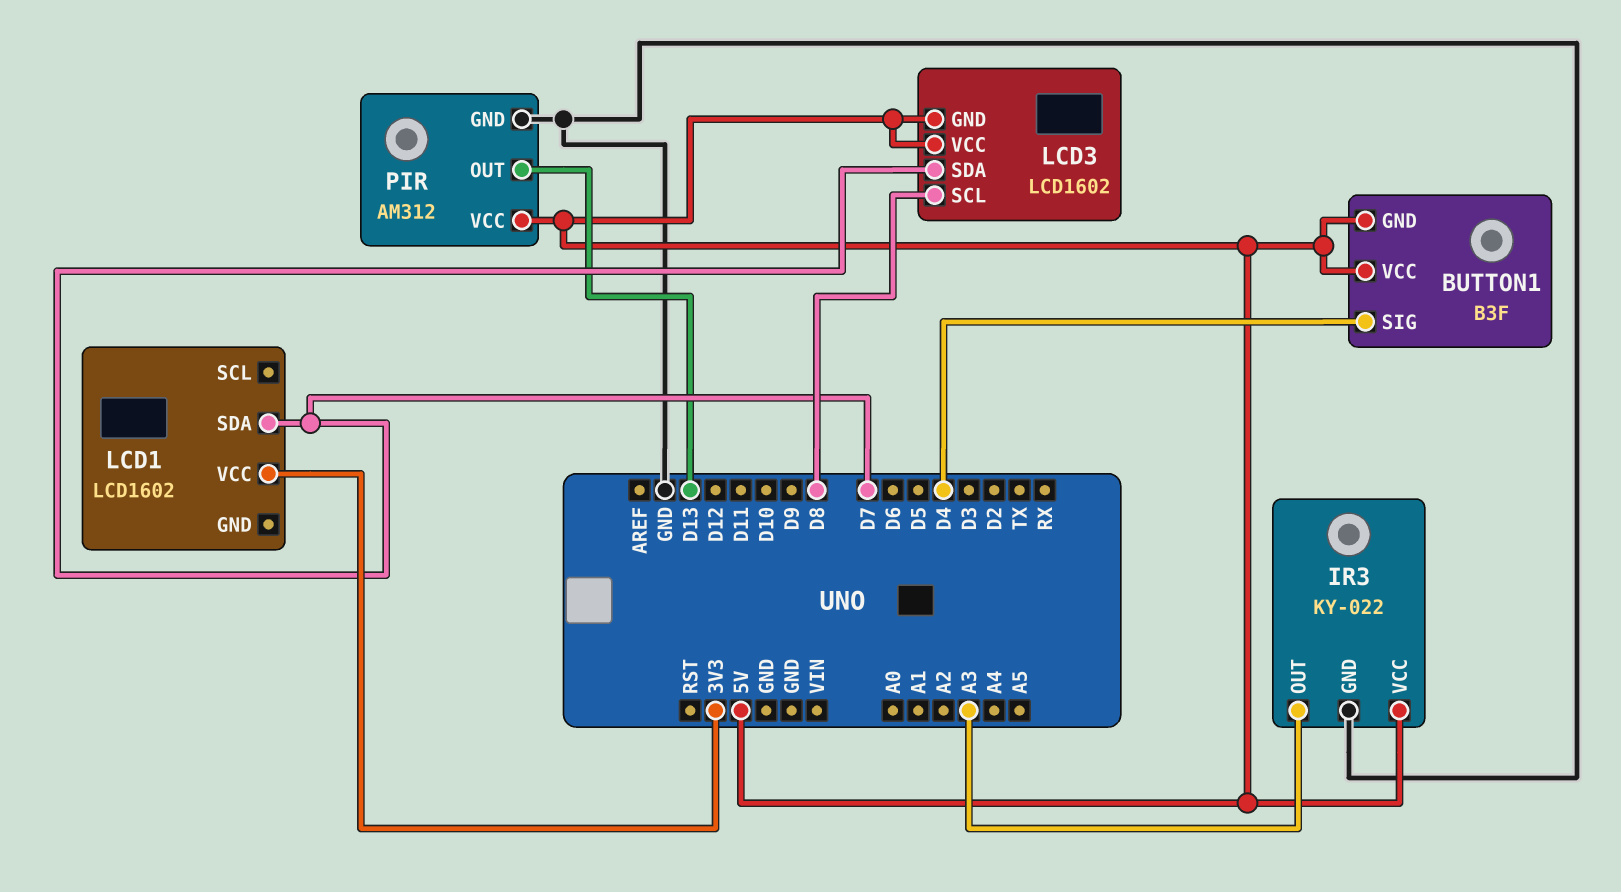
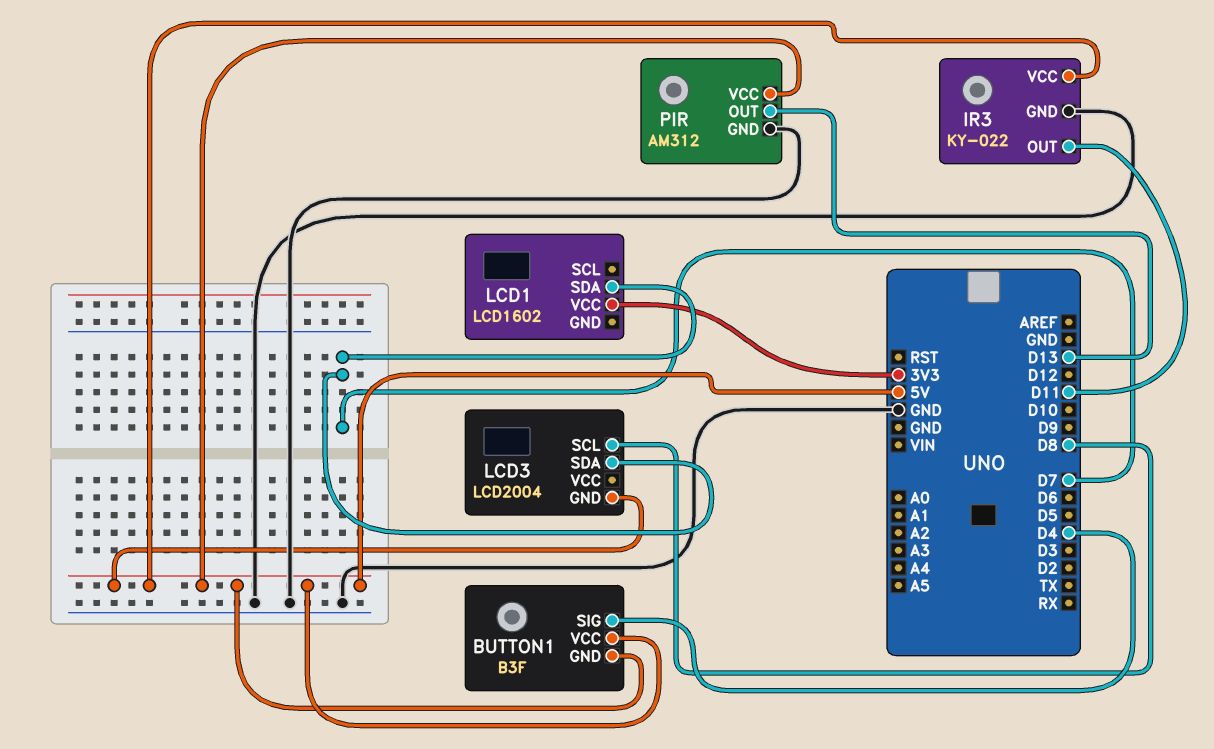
IR3 pin OUT: A3 -> D11
LCD3: LCD1602 -> LCD2004
LCD3 pin VCC: 5V -> none

